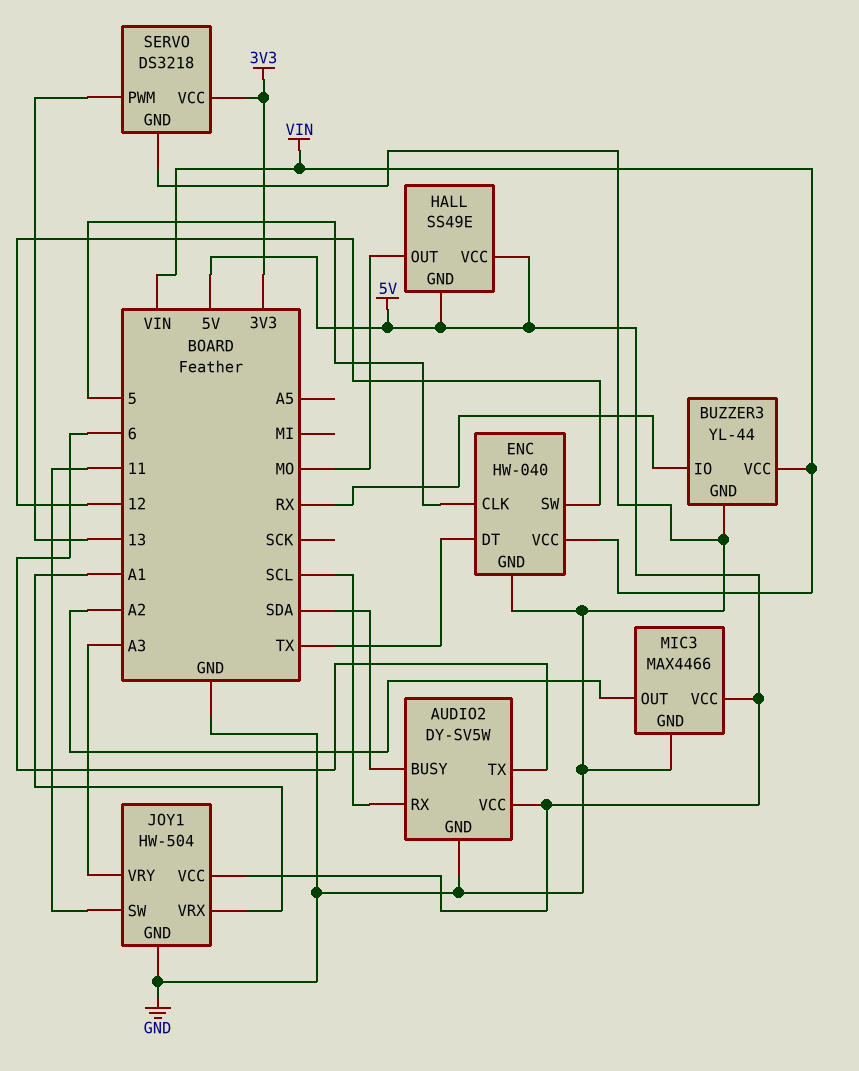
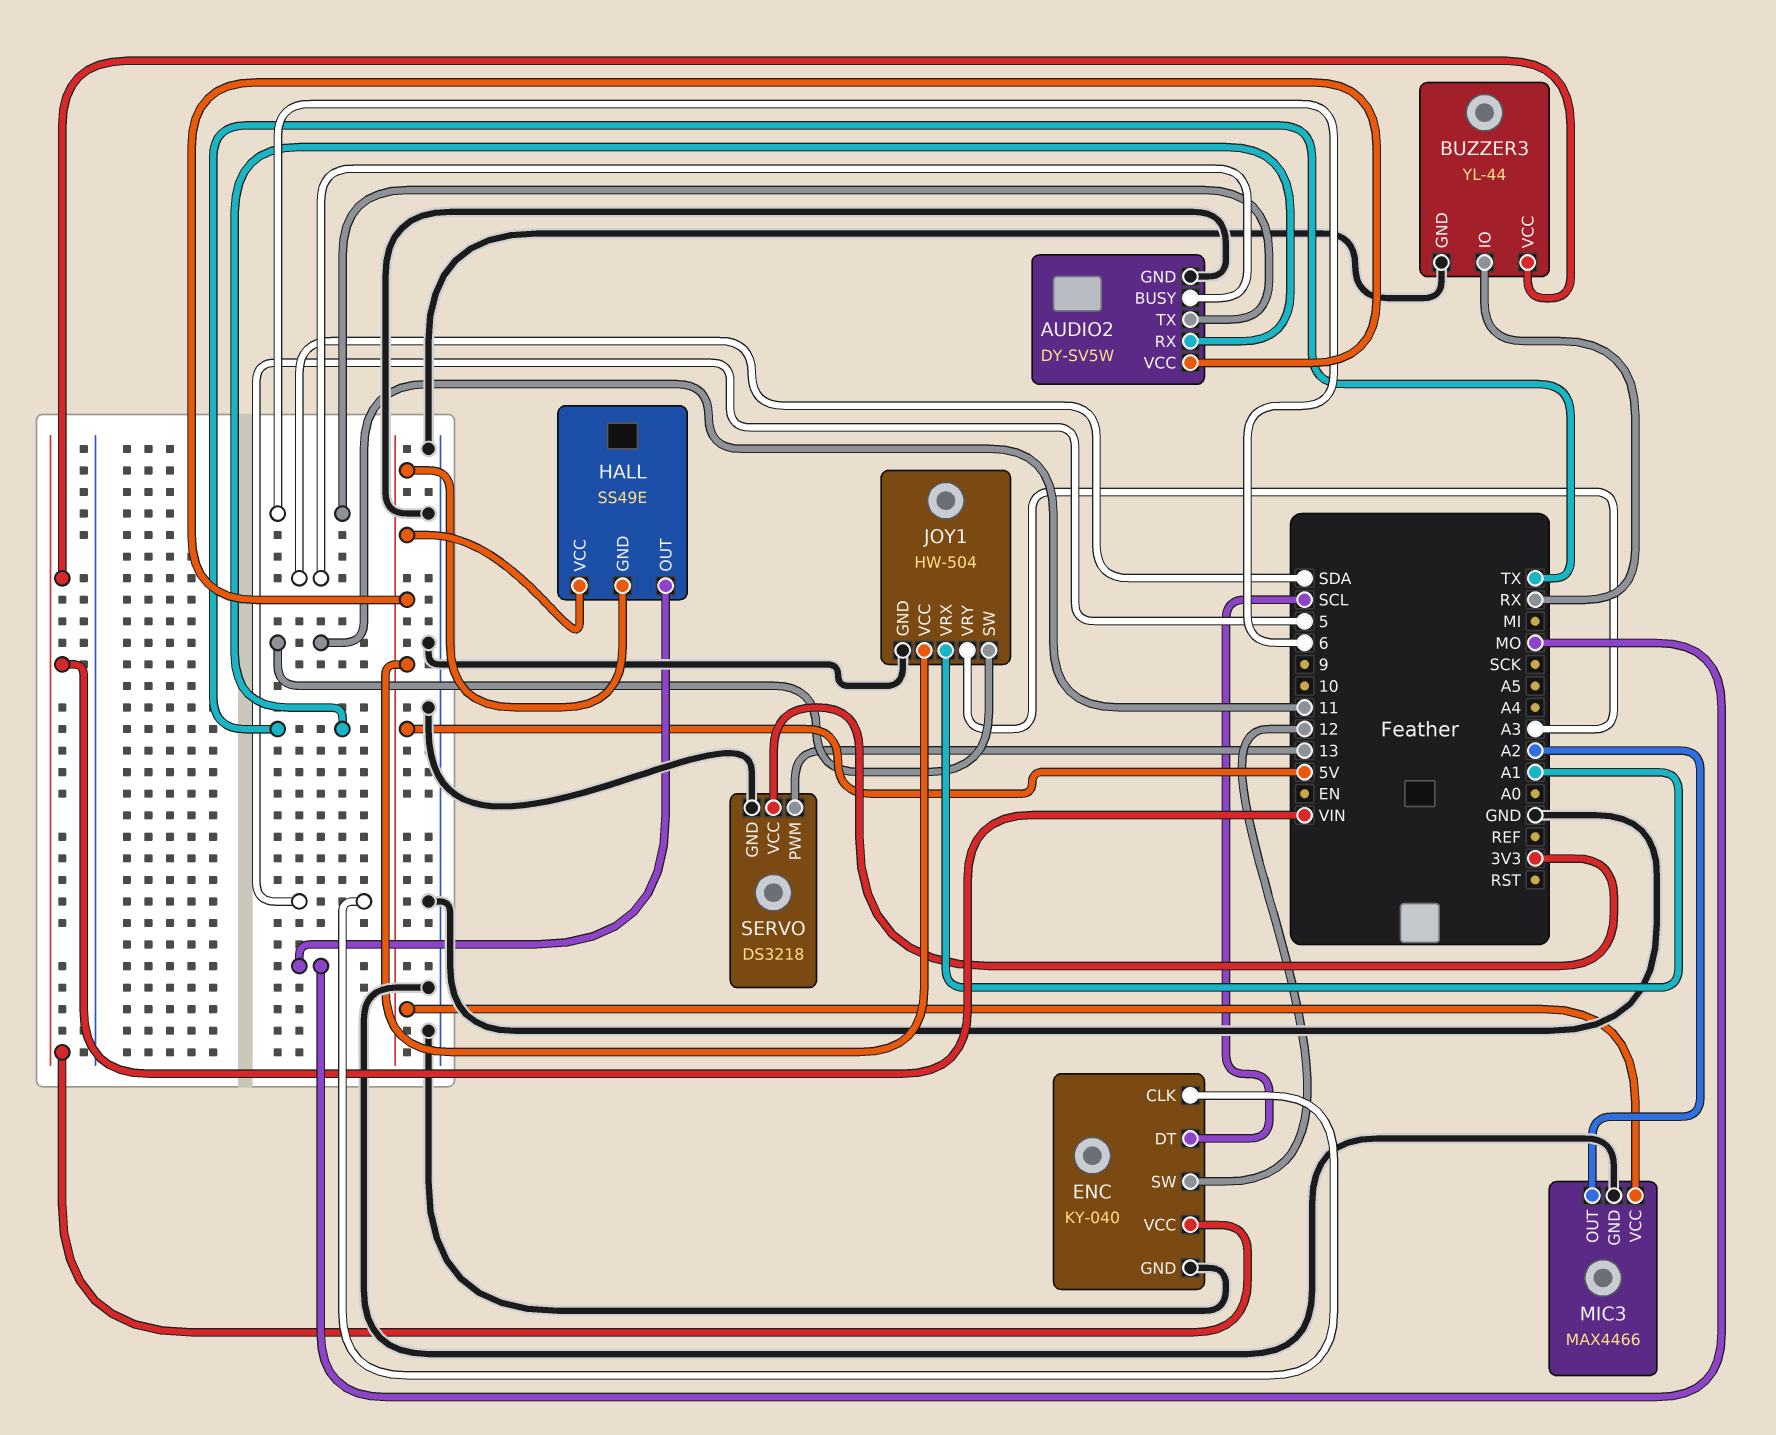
AUDIO2 pin RX: SCL -> TX
ENC: HW-040 -> KY-040
ENC pin DT: TX -> SCL

